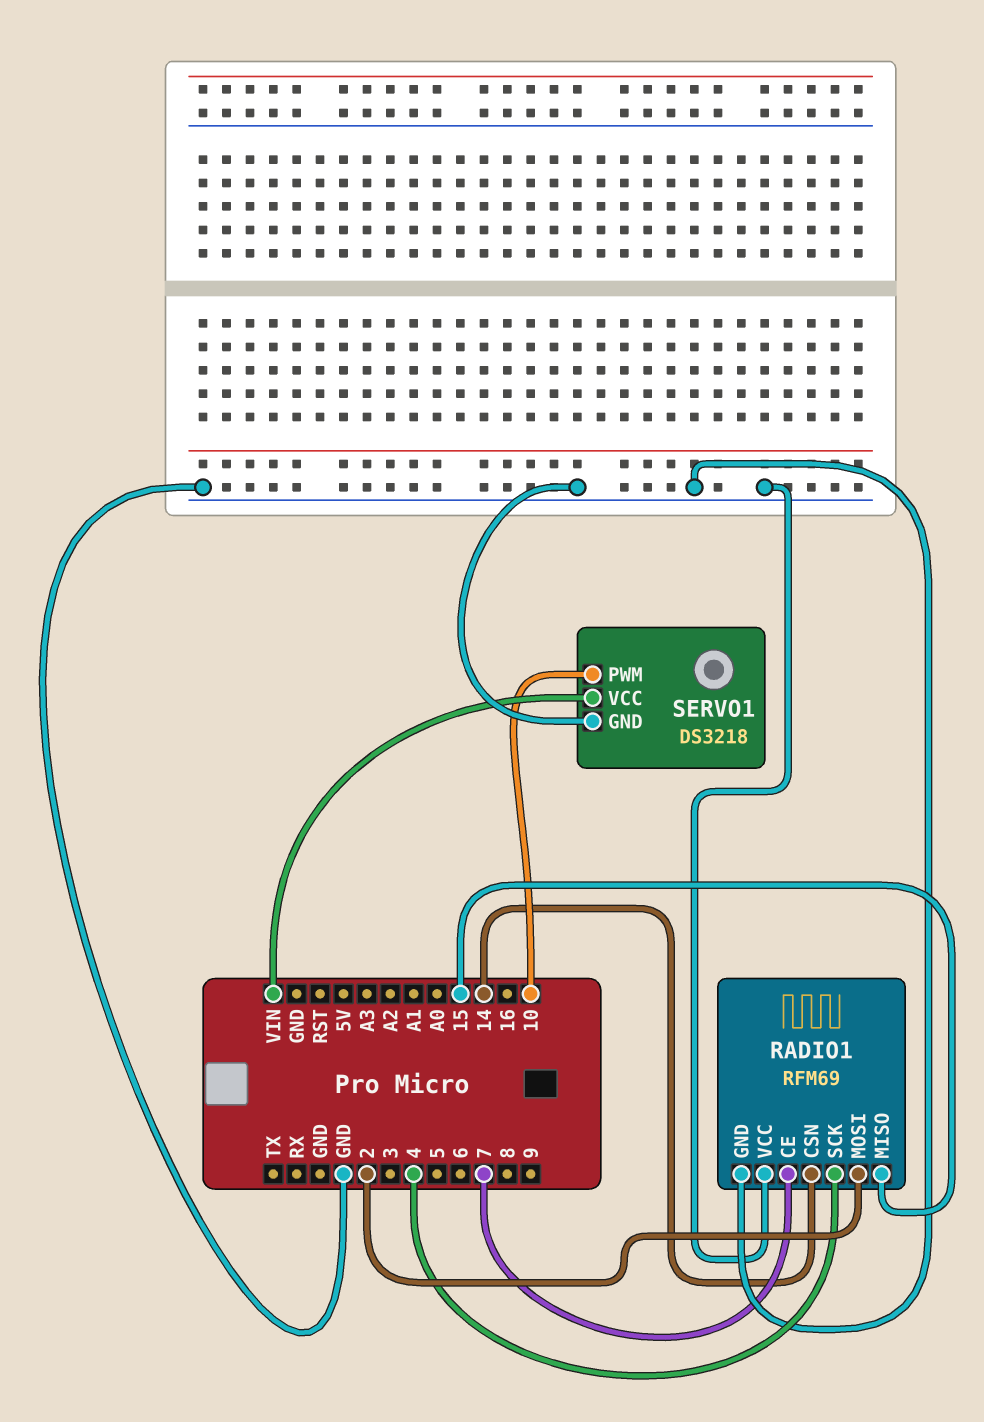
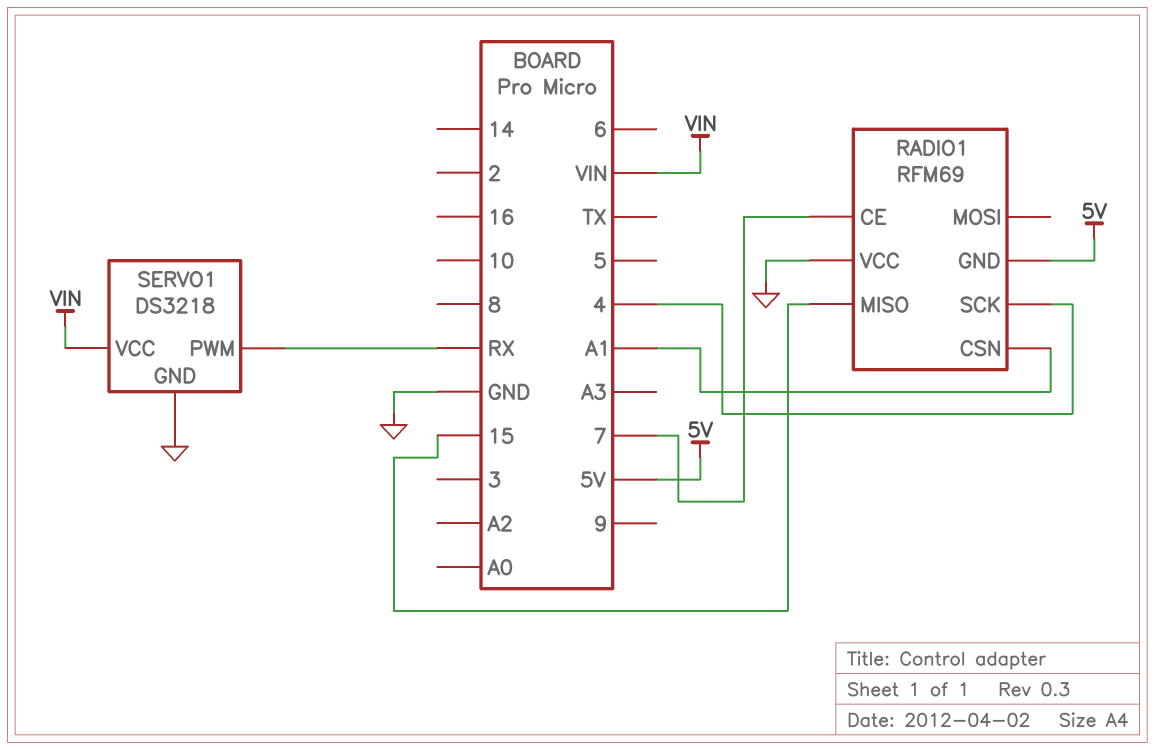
RADIO1 pin CSN: 14 -> A1
RADIO1 pin GND: GND -> 5V
RADIO1 pin MOSI: 2 -> none
SERVO1 pin PWM: 10 -> RX

